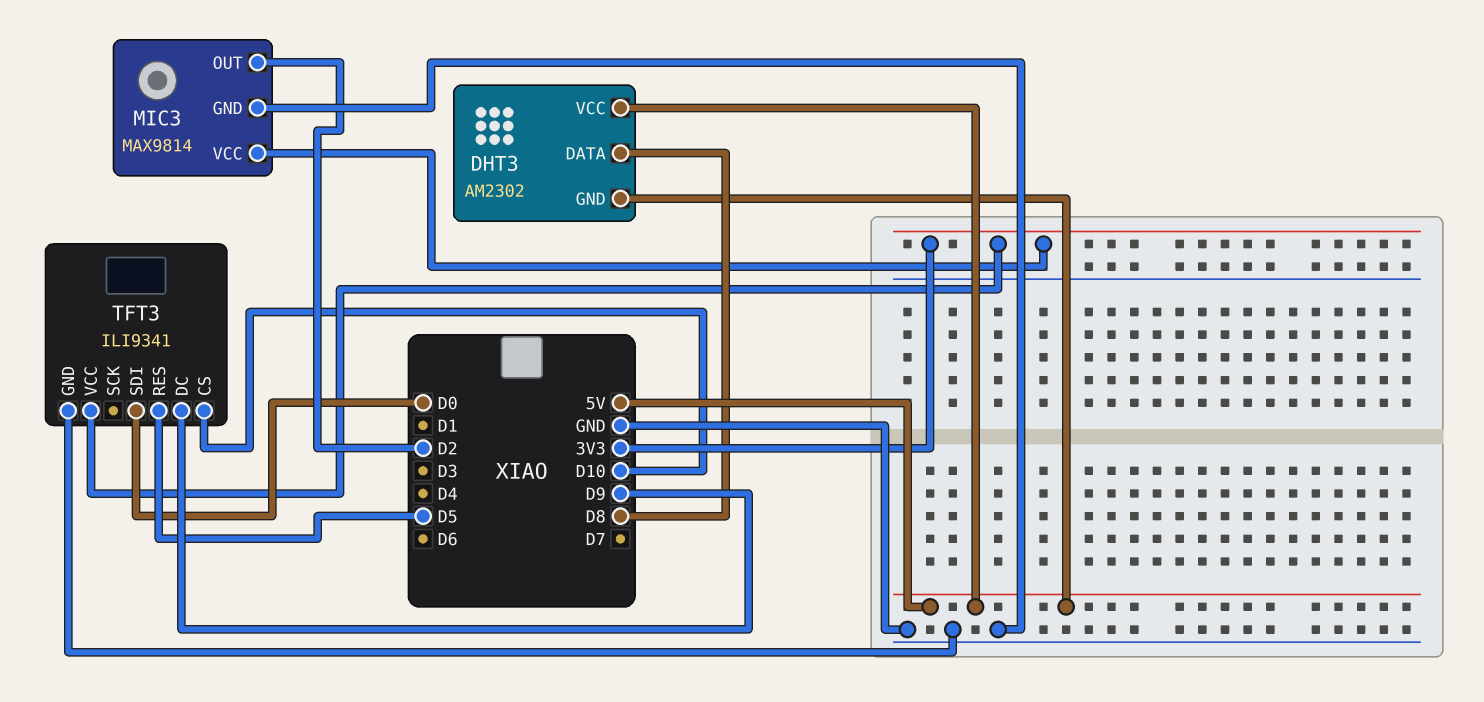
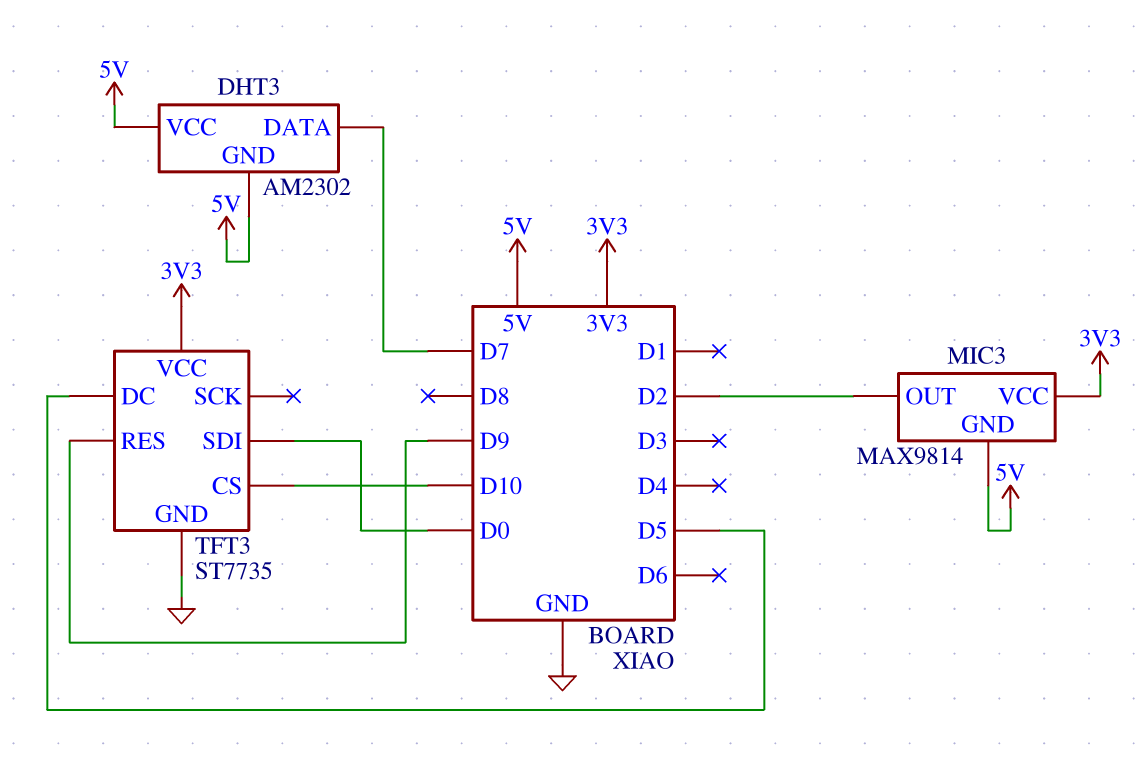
DHT3 pin DATA: D8 -> D7
MIC3 pin GND: GND -> 5V
TFT3: ILI9341 -> ST7735
TFT3 pin DC: D9 -> D5
TFT3 pin RES: D5 -> D9

